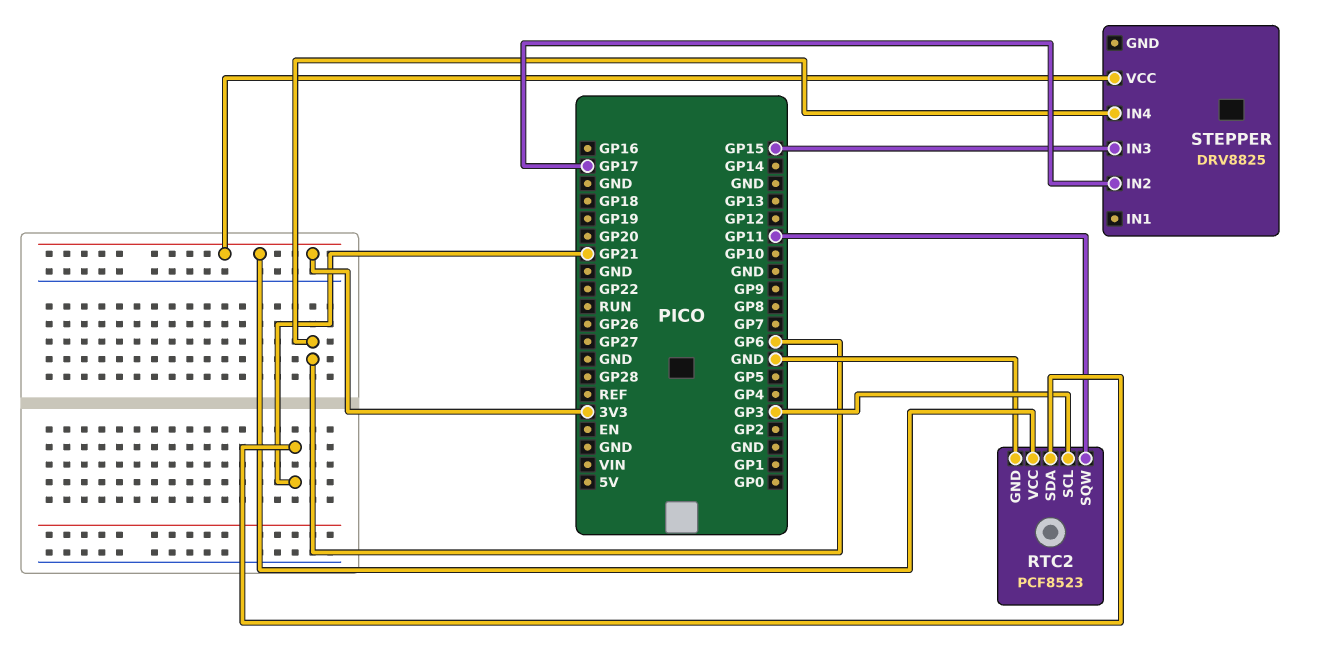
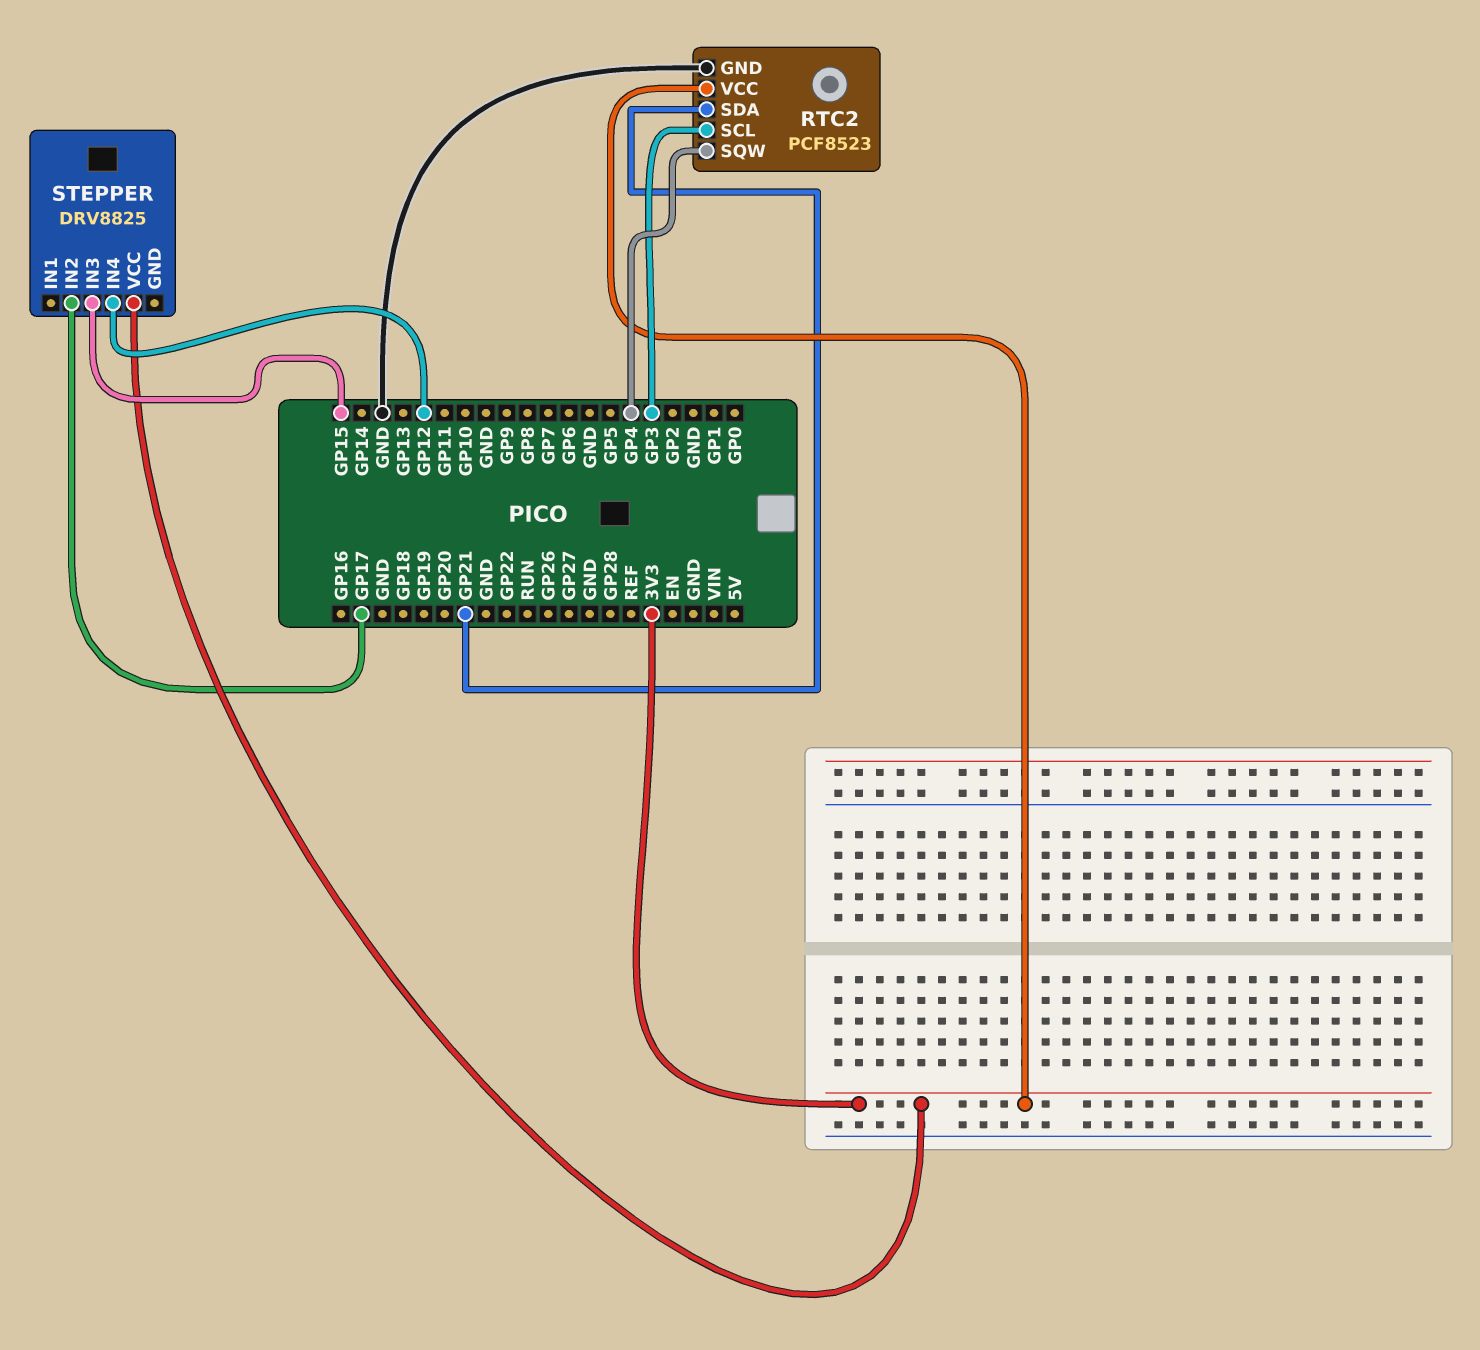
RTC2 pin SQW: GP11 -> GP4
STEPPER pin IN4: GP6 -> GP12

